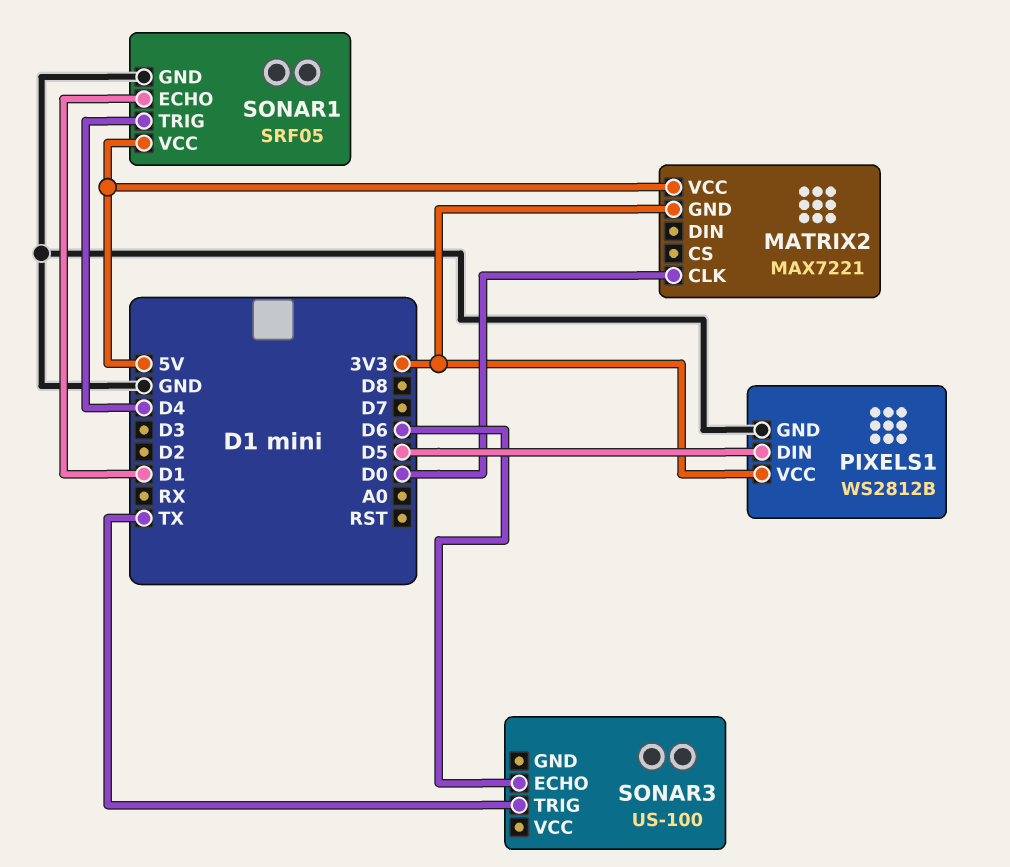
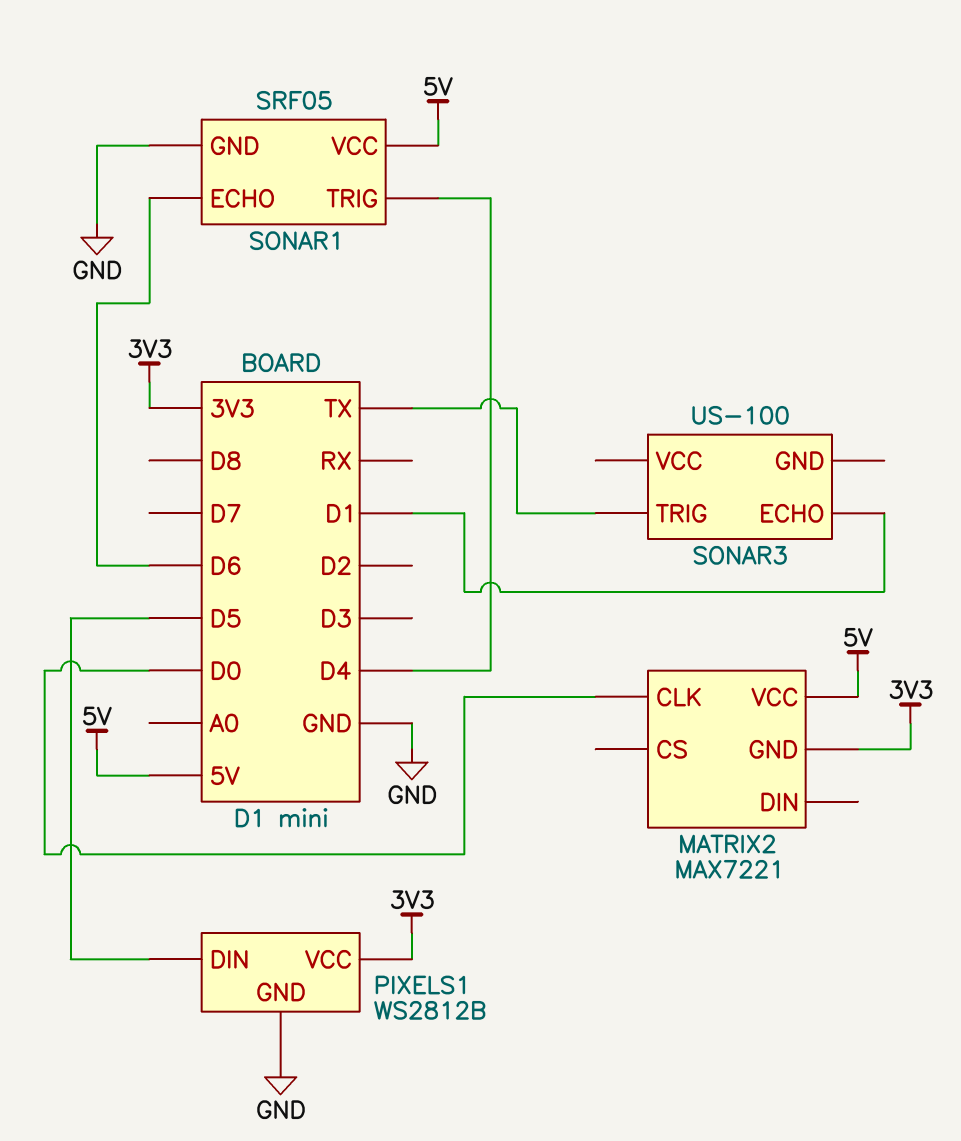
SONAR1 pin ECHO: D1 -> D6
SONAR3 pin ECHO: D6 -> D1

